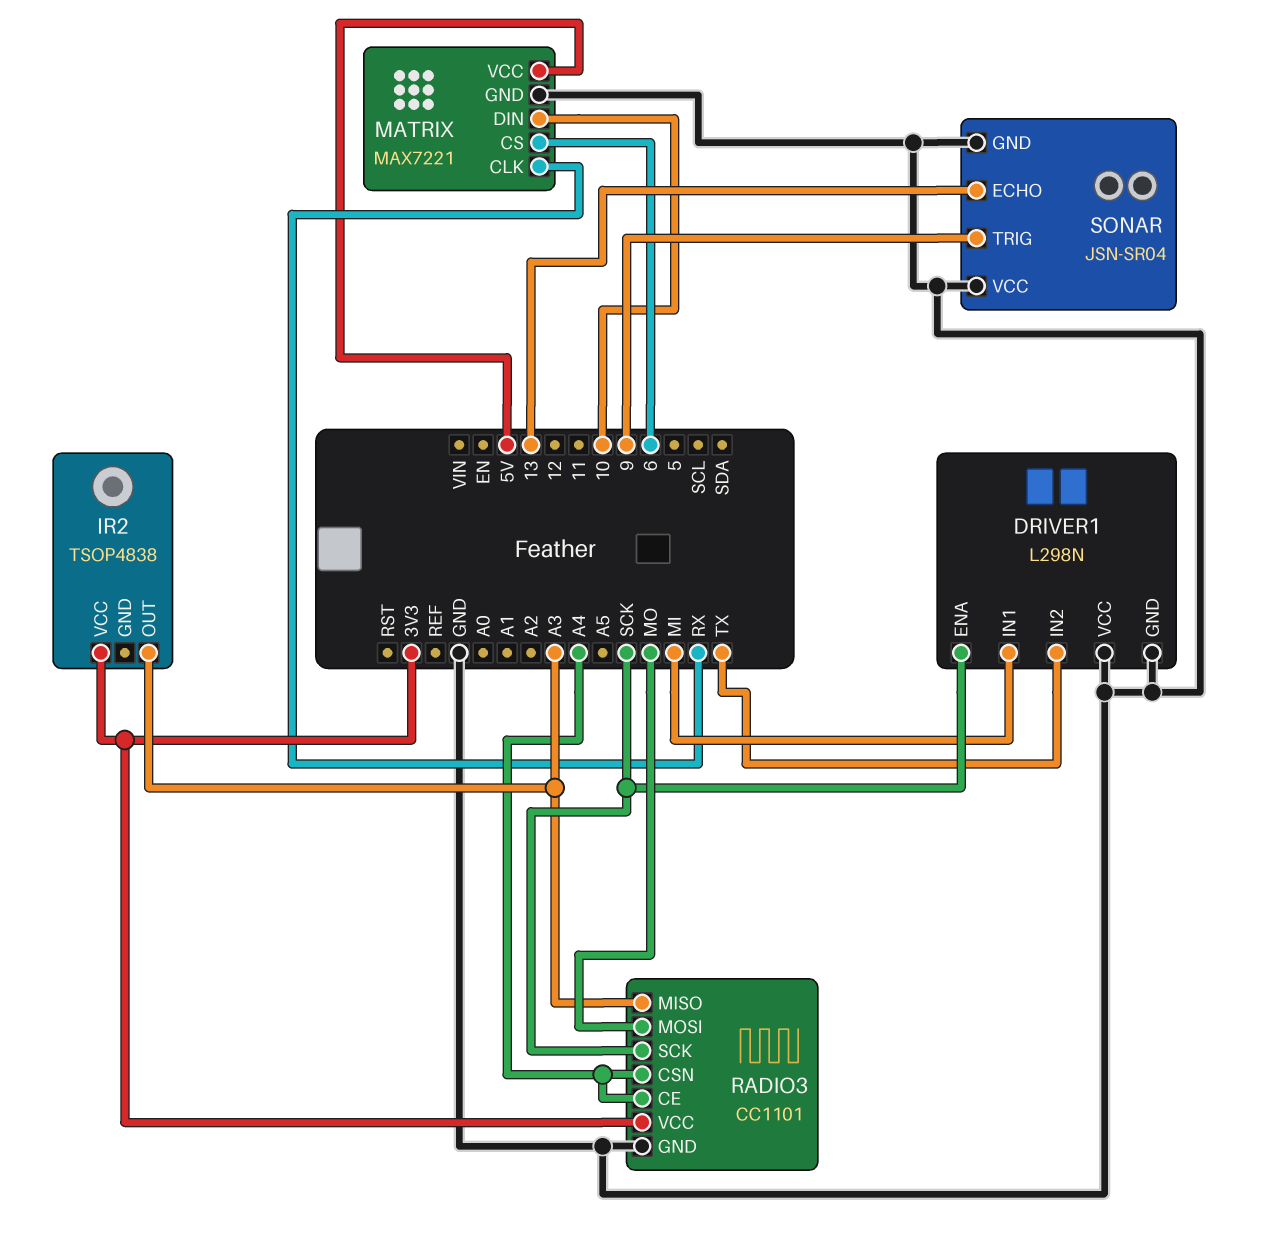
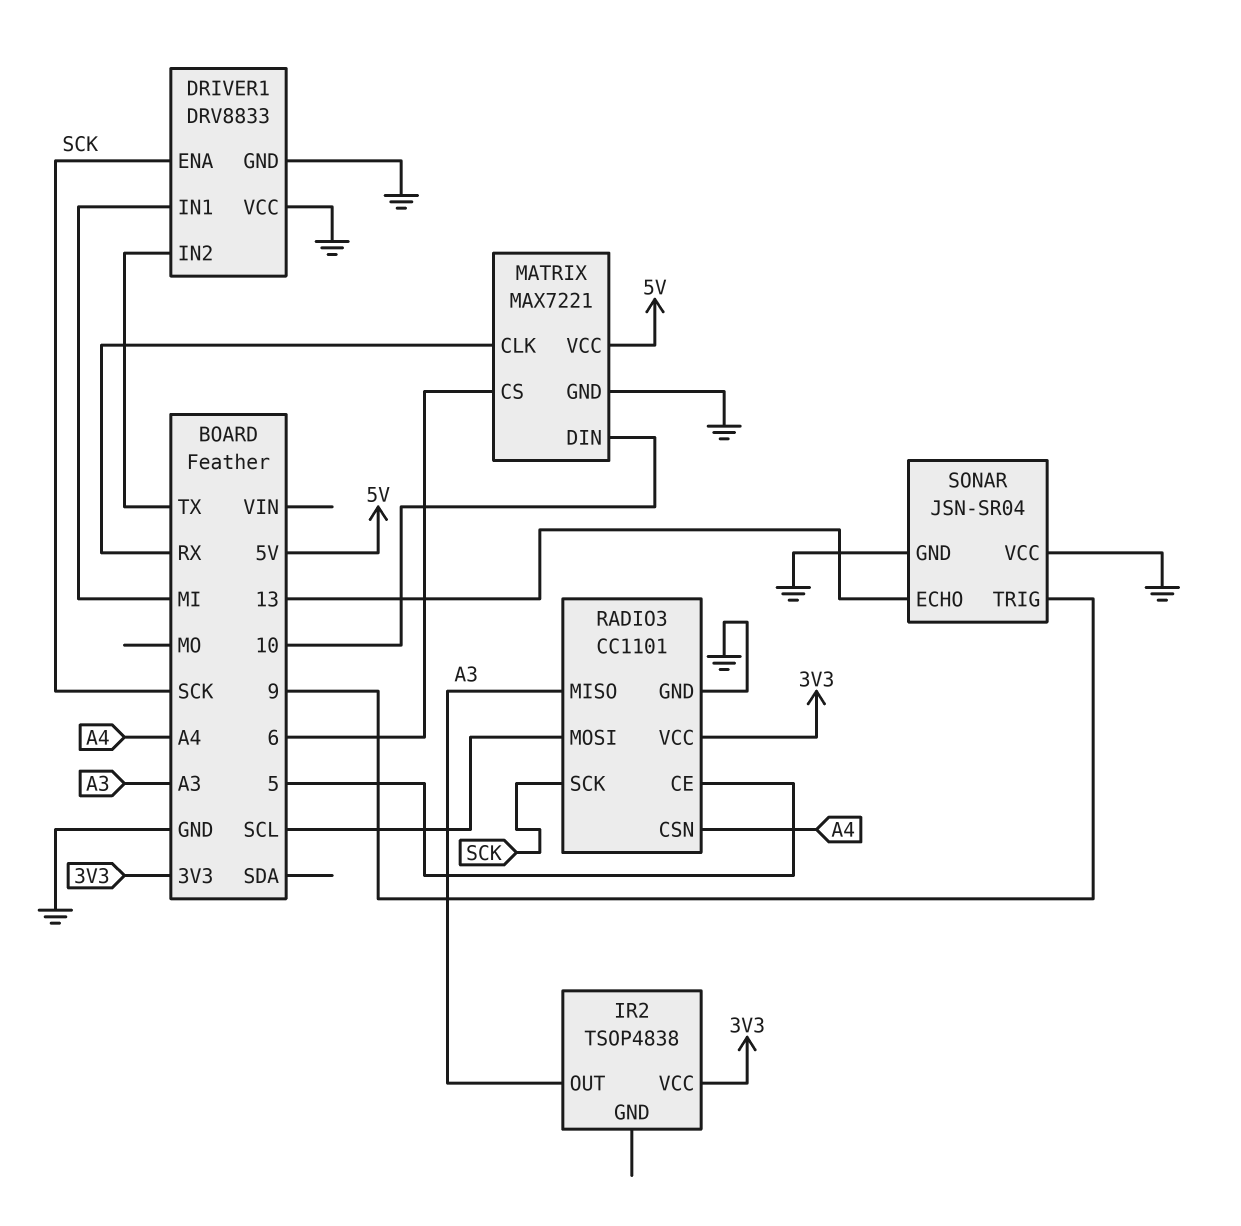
DRIVER1: L298N -> DRV8833
RADIO3 pin CE: A4 -> 5
RADIO3 pin MOSI: MO -> SCL

